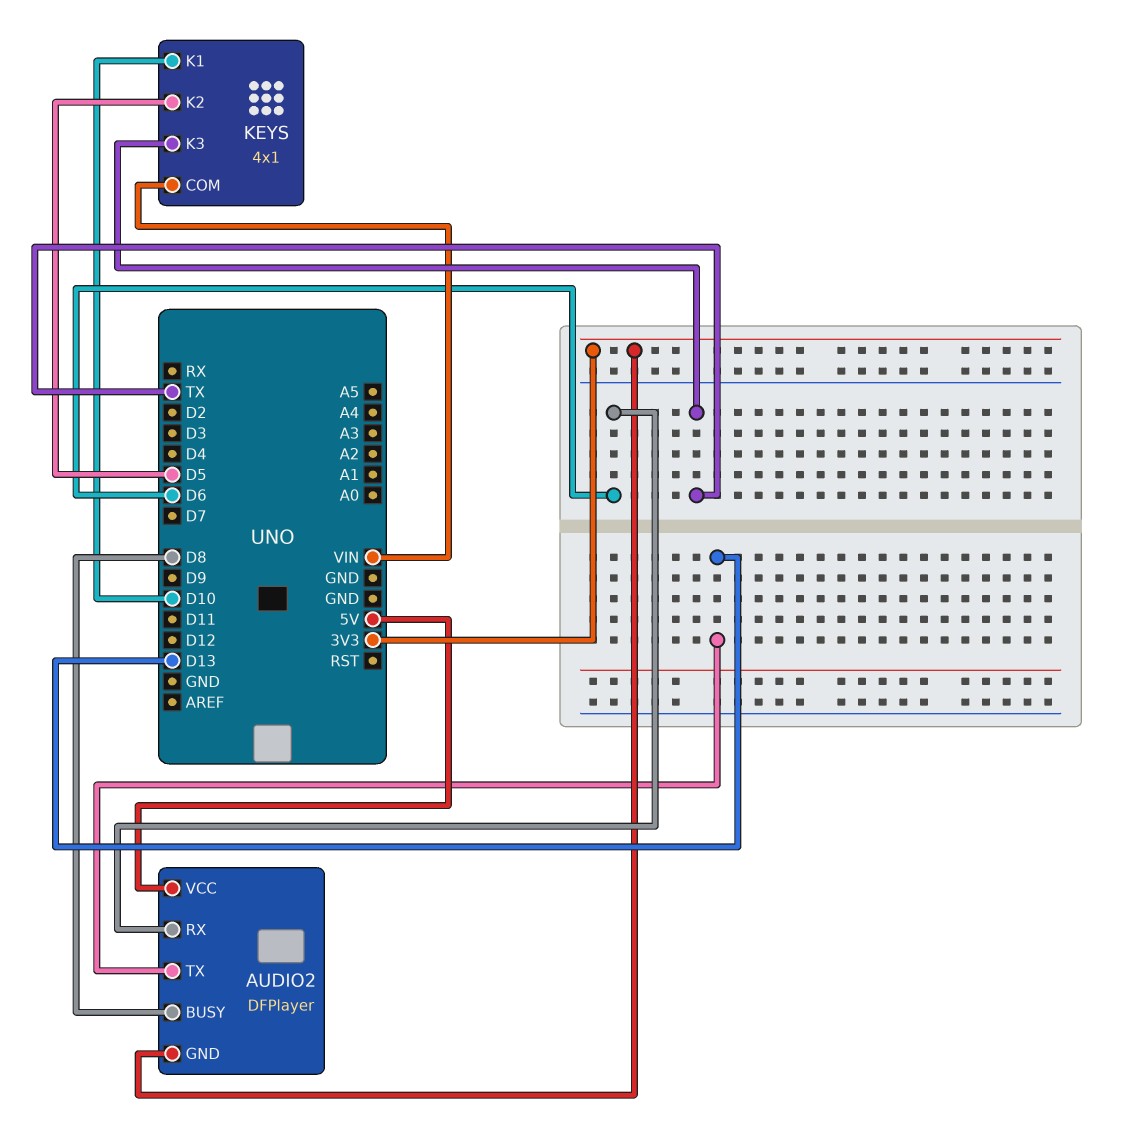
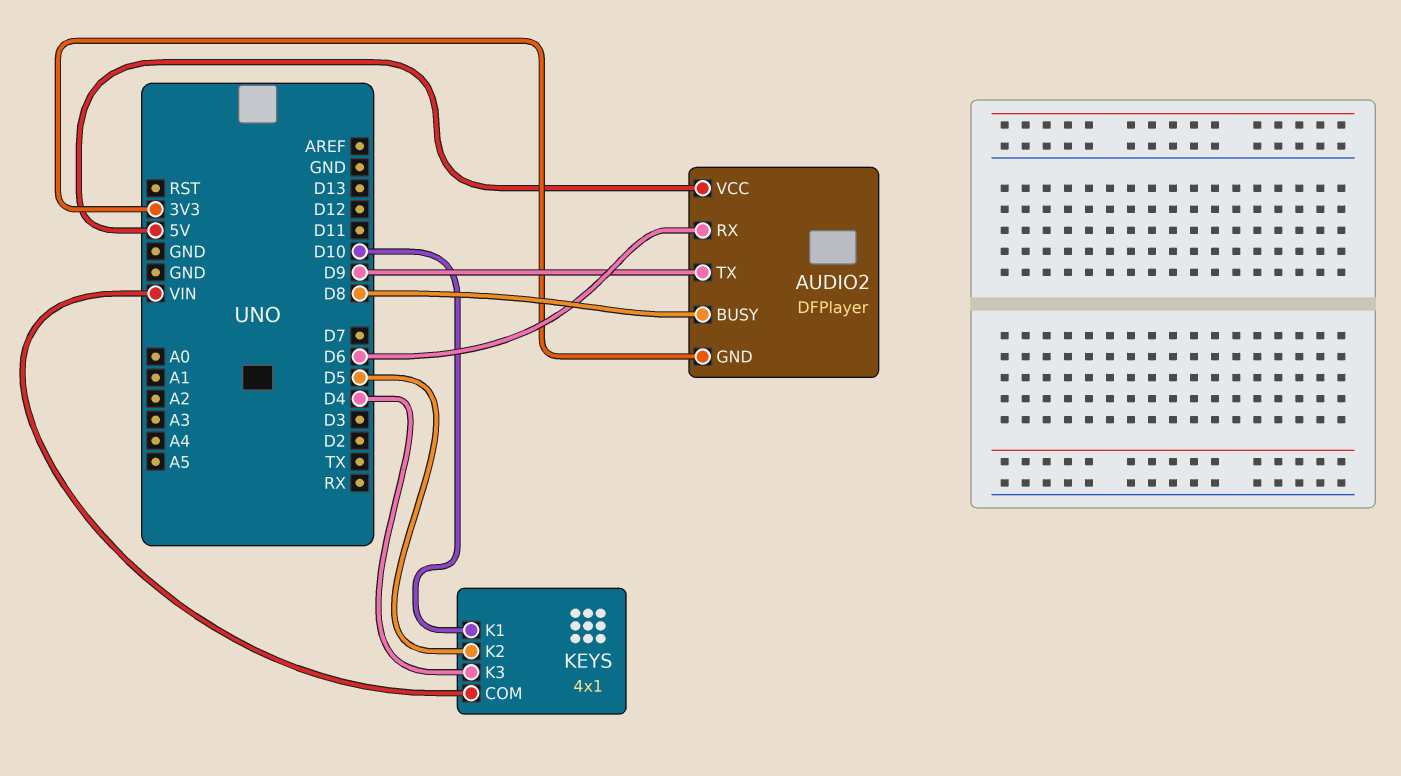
AUDIO2 pin TX: D13 -> D9
KEYS pin K3: TX -> D4

